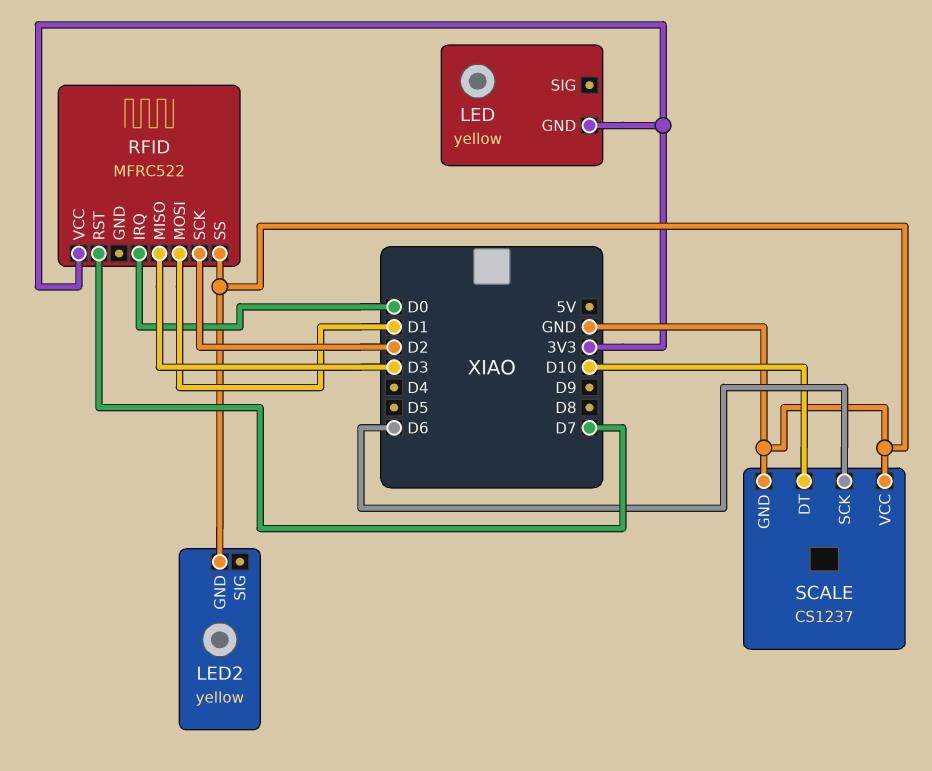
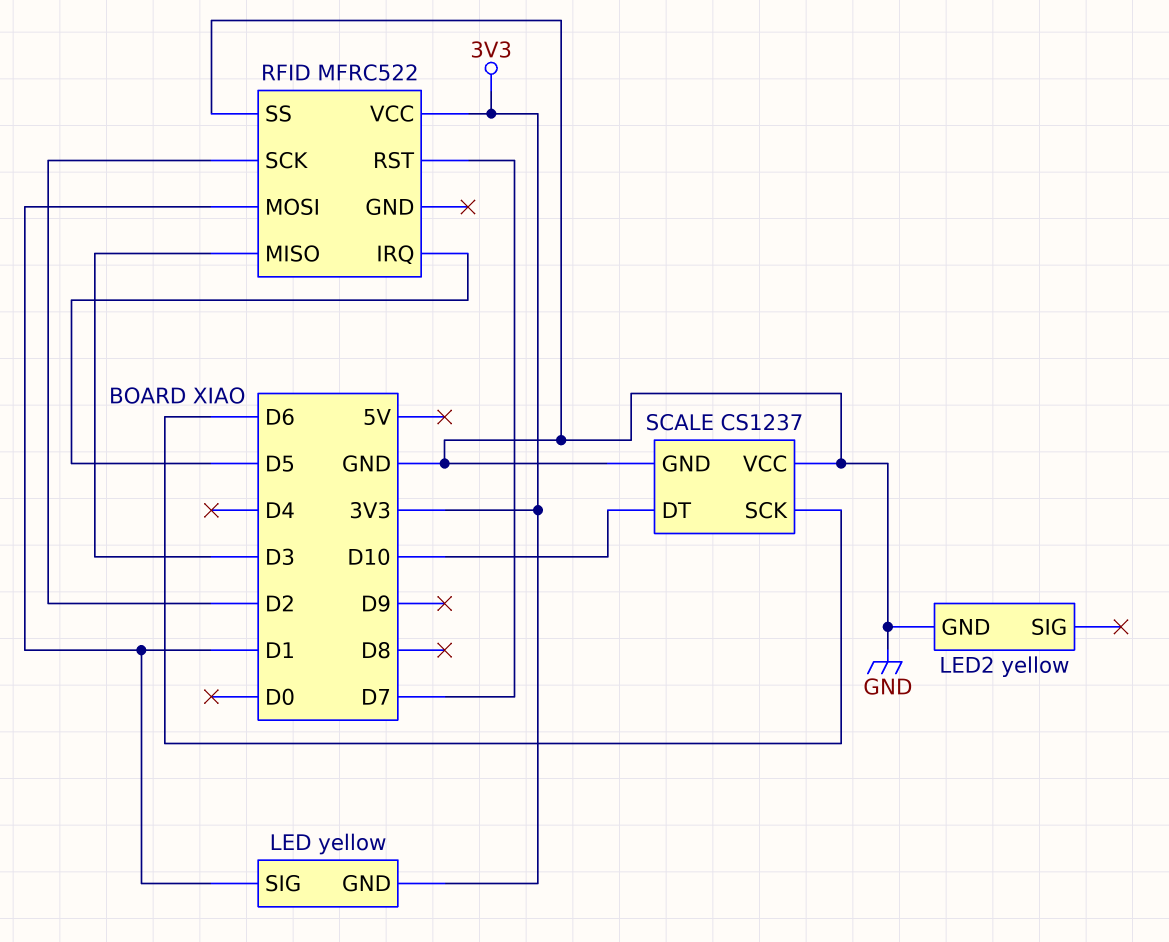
LED pin SIG: none -> D1
RFID pin IRQ: D0 -> D5

